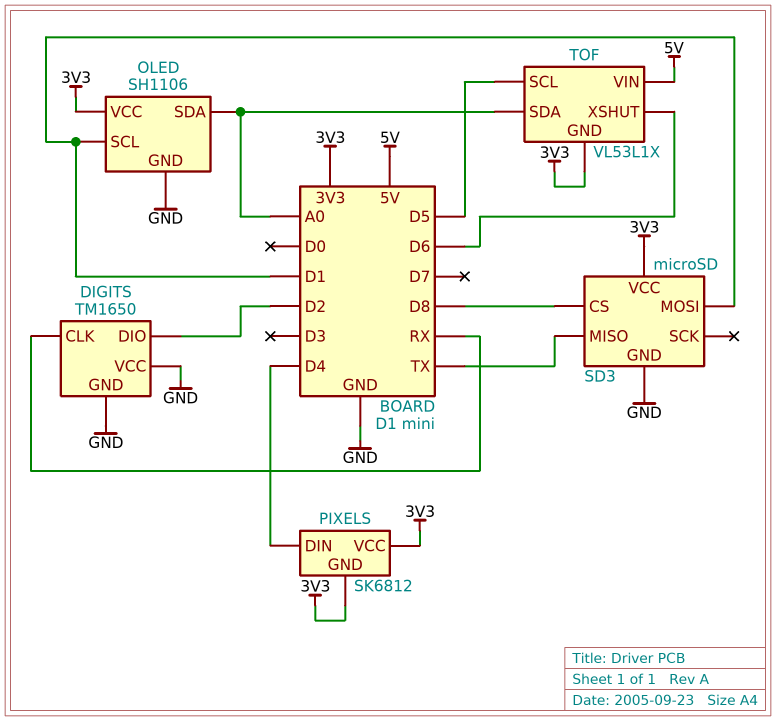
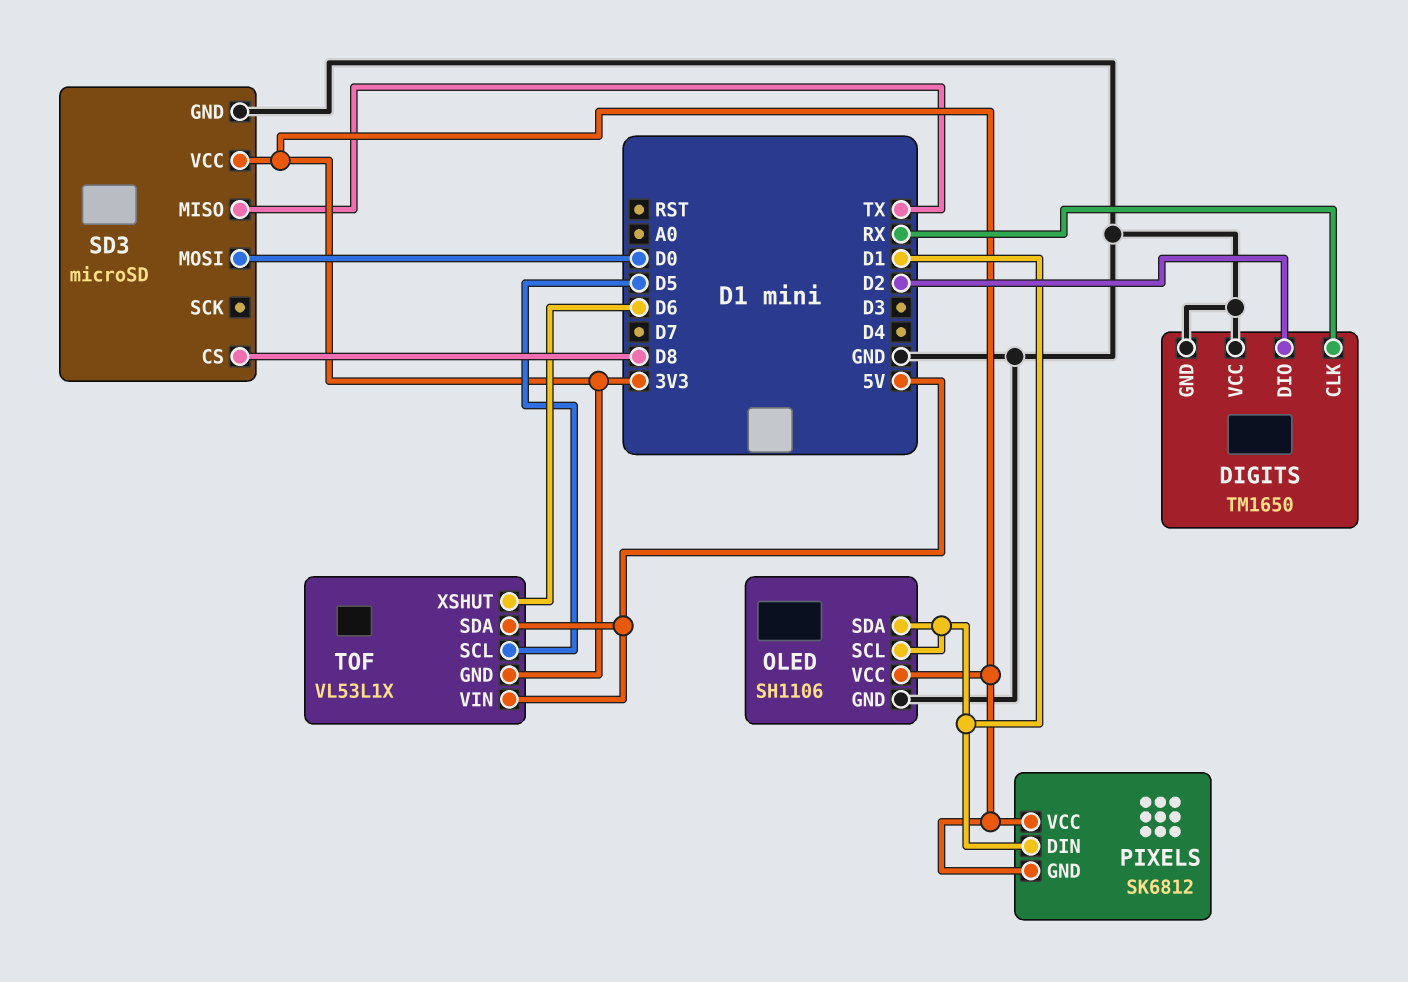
OLED pin SDA: A0 -> D1
PIXELS pin DIN: D4 -> D1
SD3 pin MOSI: D1 -> D0
TOF pin SDA: A0 -> 5V

